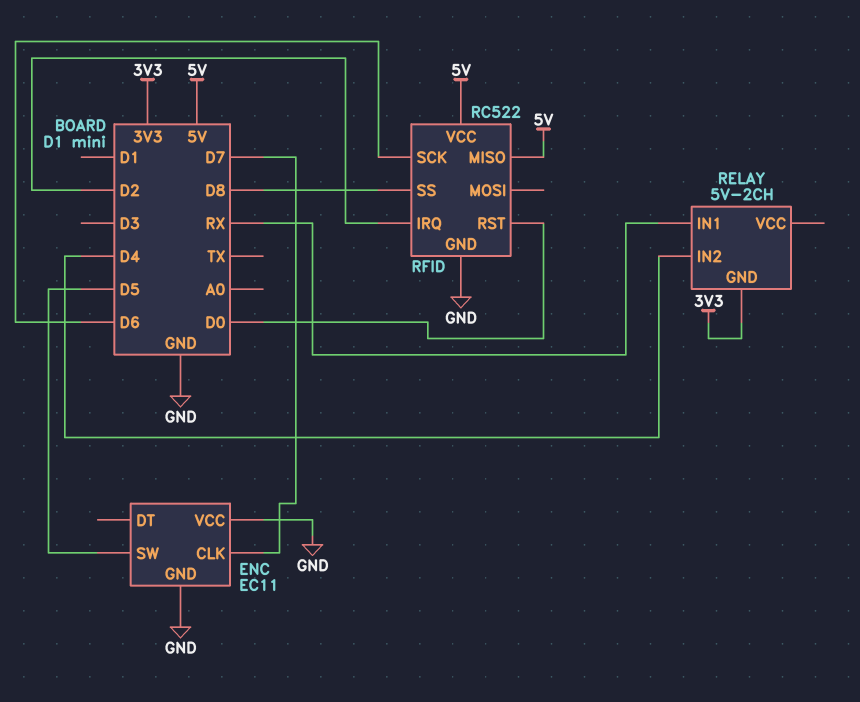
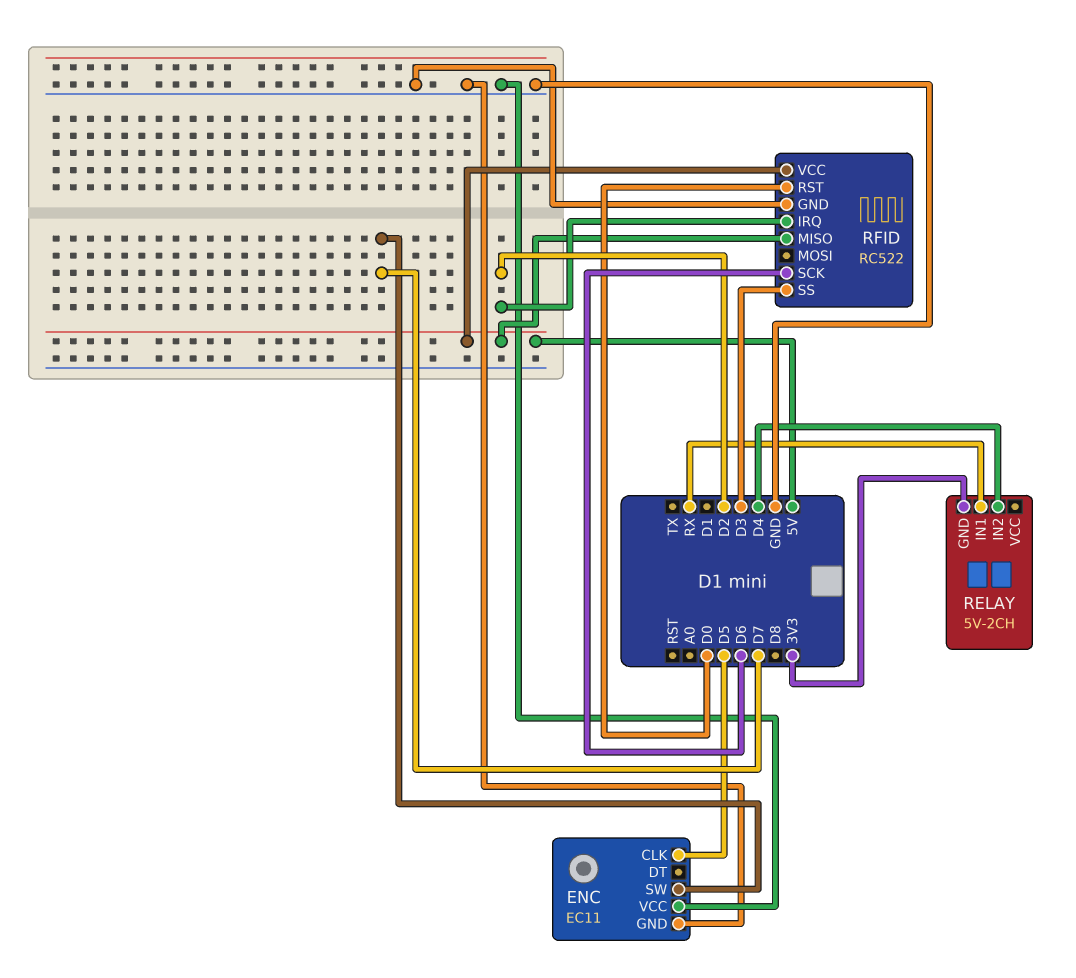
ENC pin CLK: D7 -> D5
ENC pin SW: D5 -> D7
RFID pin SS: D8 -> D3

